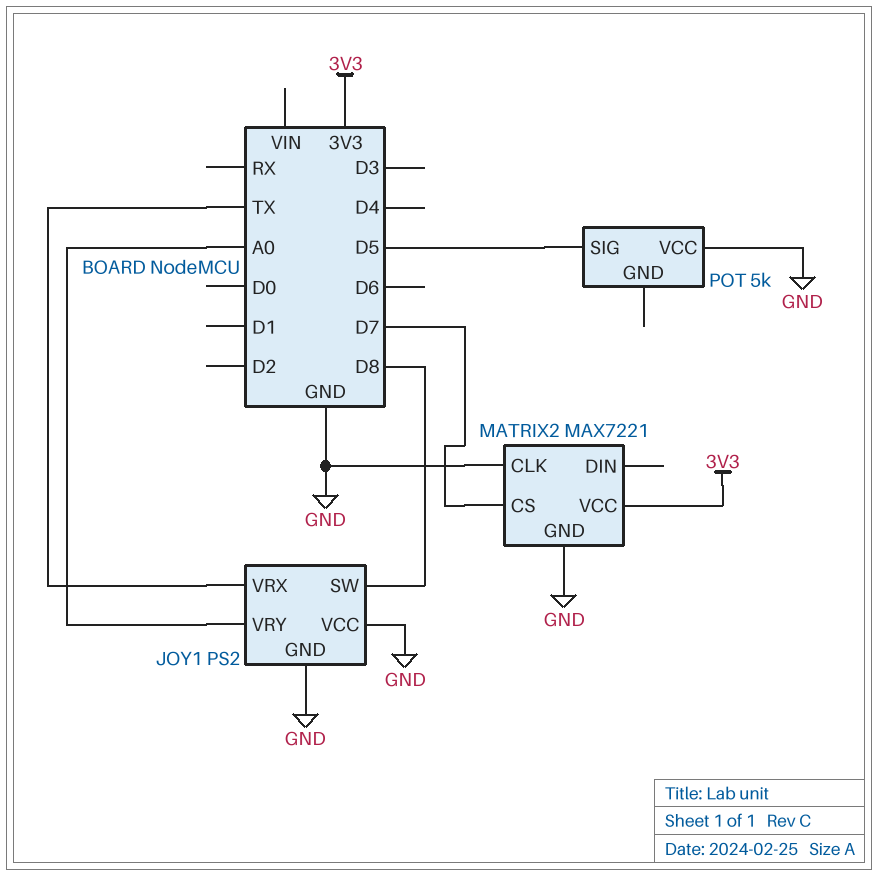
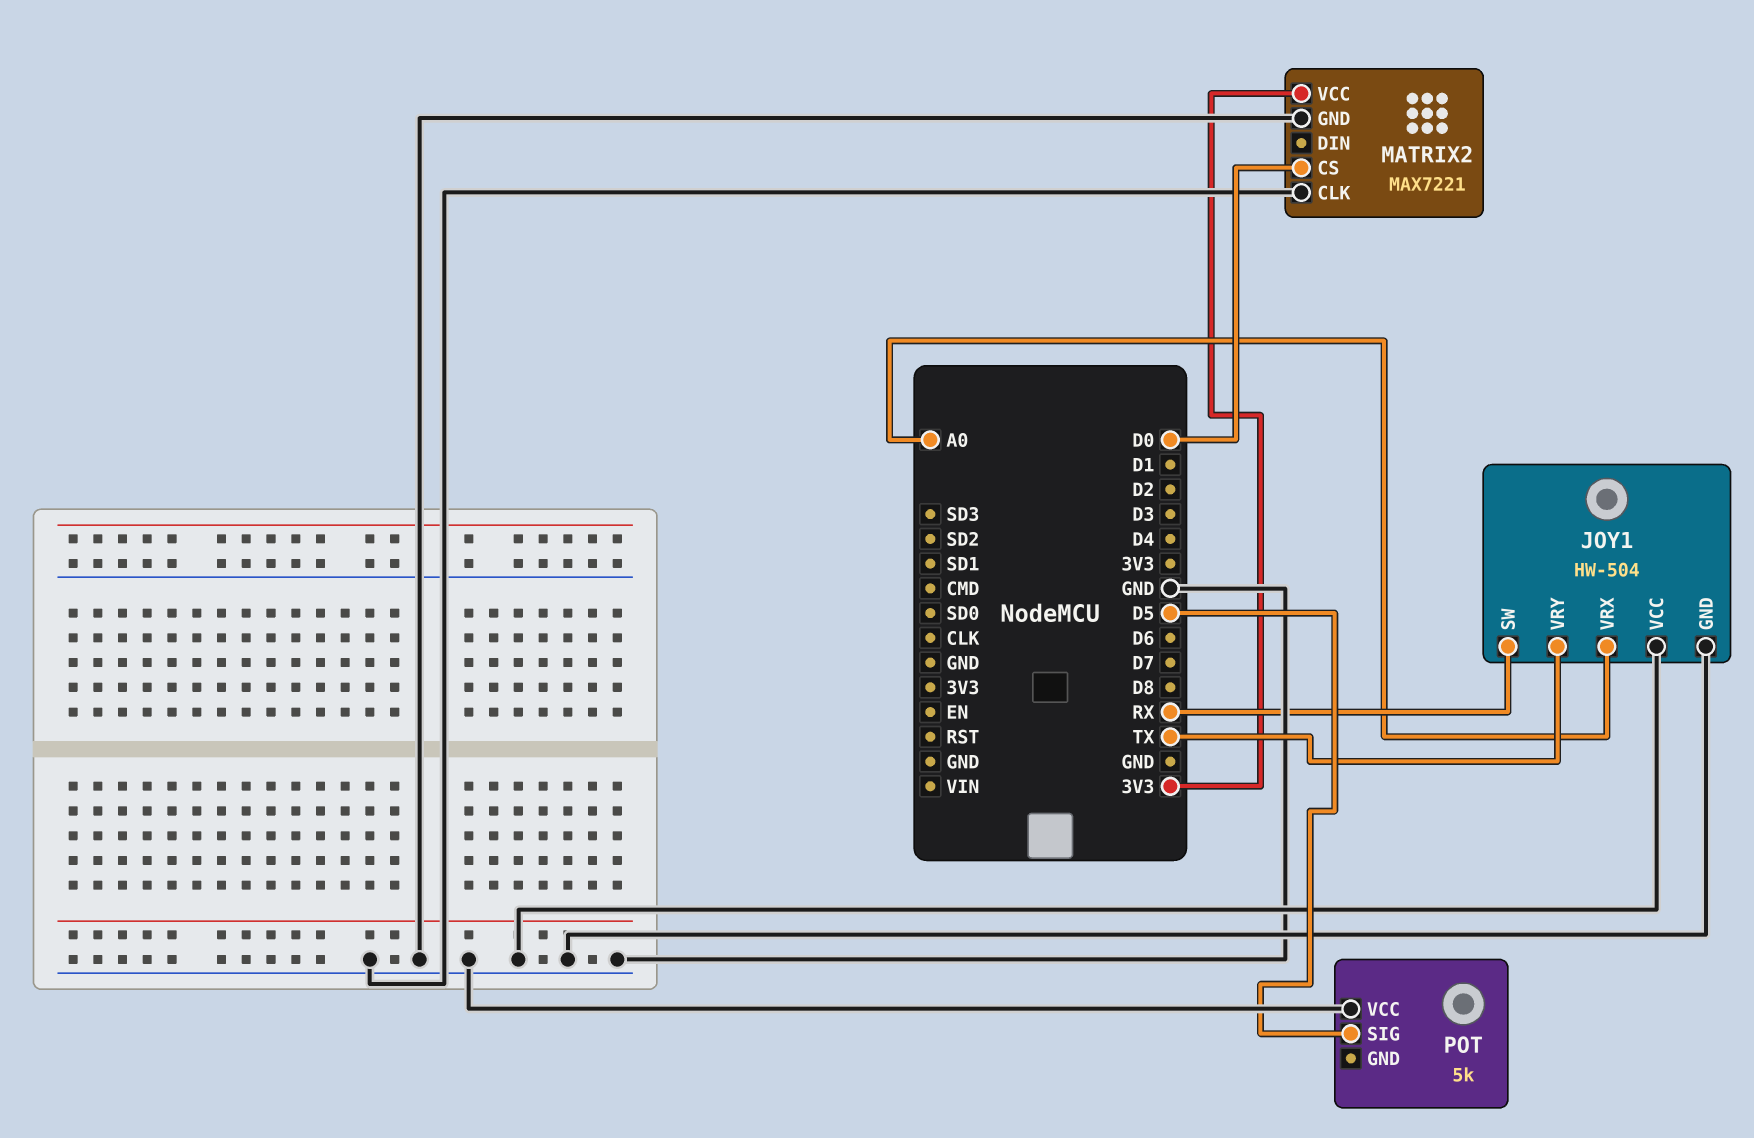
JOY1: PS2 -> HW-504
JOY1 pin SW: D8 -> RX
JOY1 pin VRX: TX -> A0
JOY1 pin VRY: A0 -> TX
MATRIX2 pin CS: D7 -> D0

